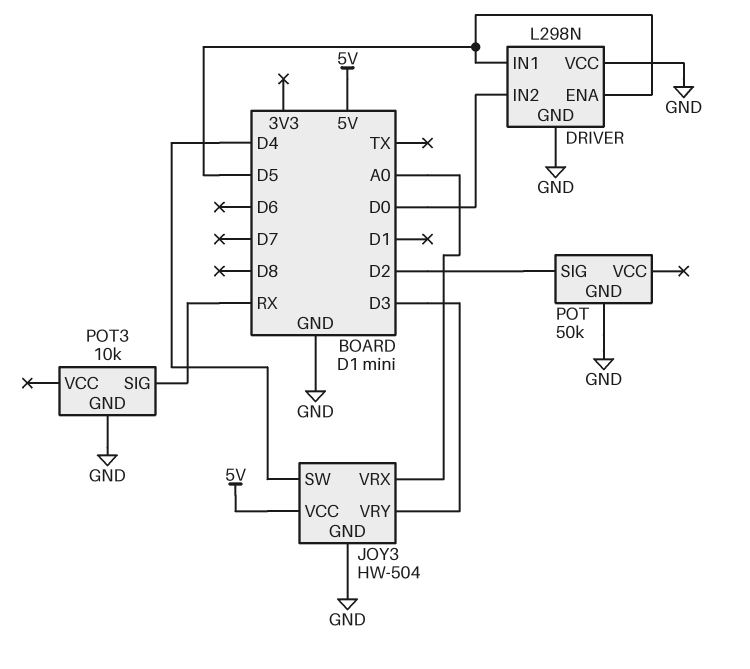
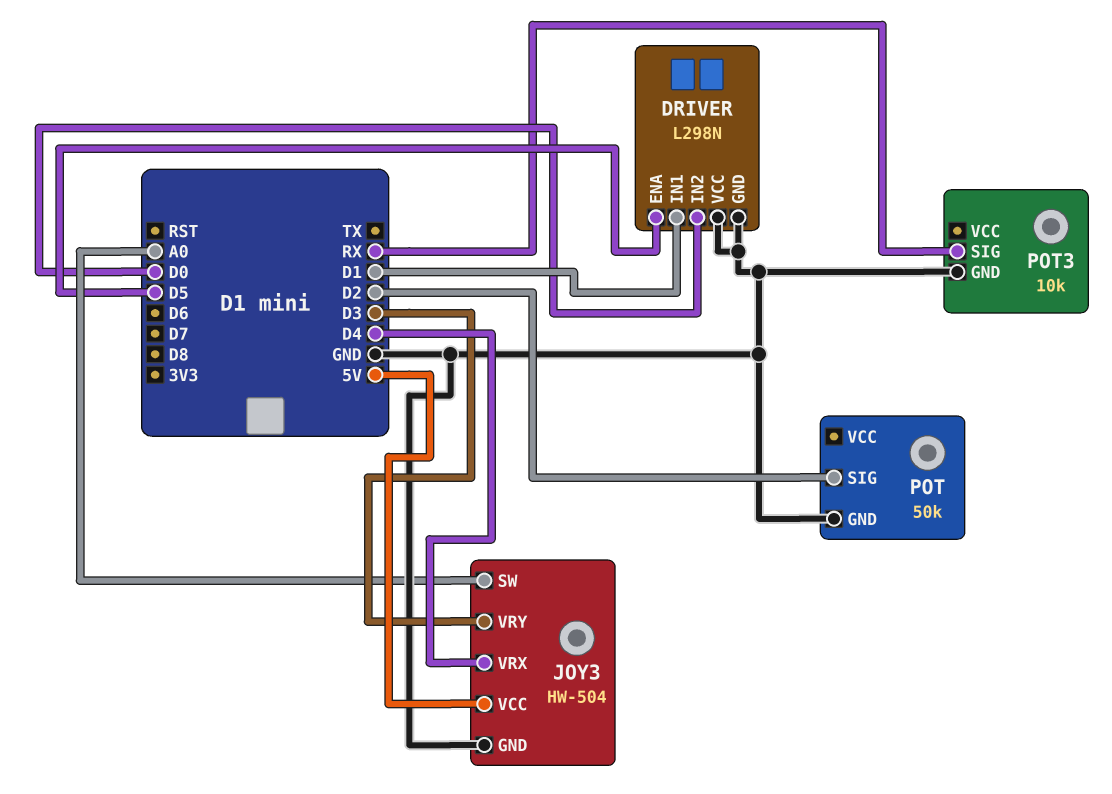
DRIVER pin IN1: D5 -> D1
JOY3 pin SW: D4 -> A0
JOY3 pin VRX: A0 -> D4

